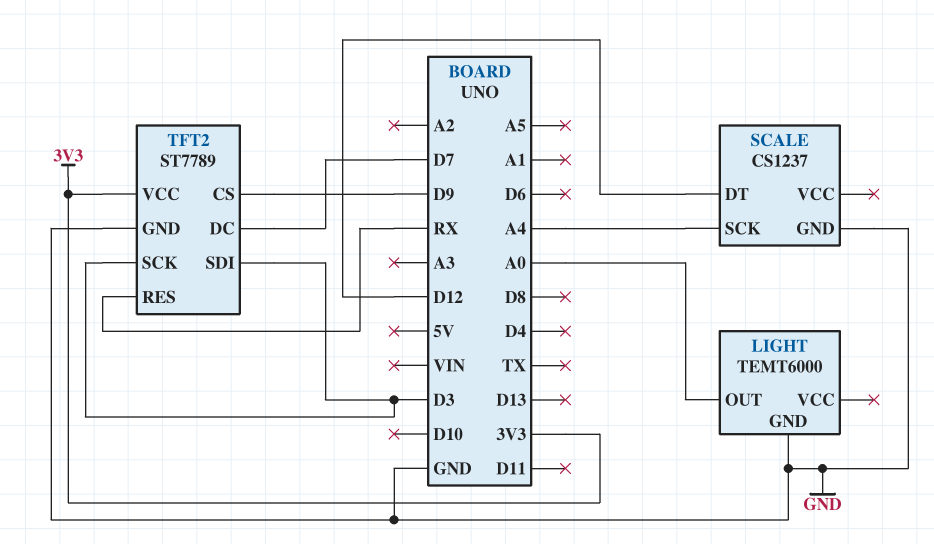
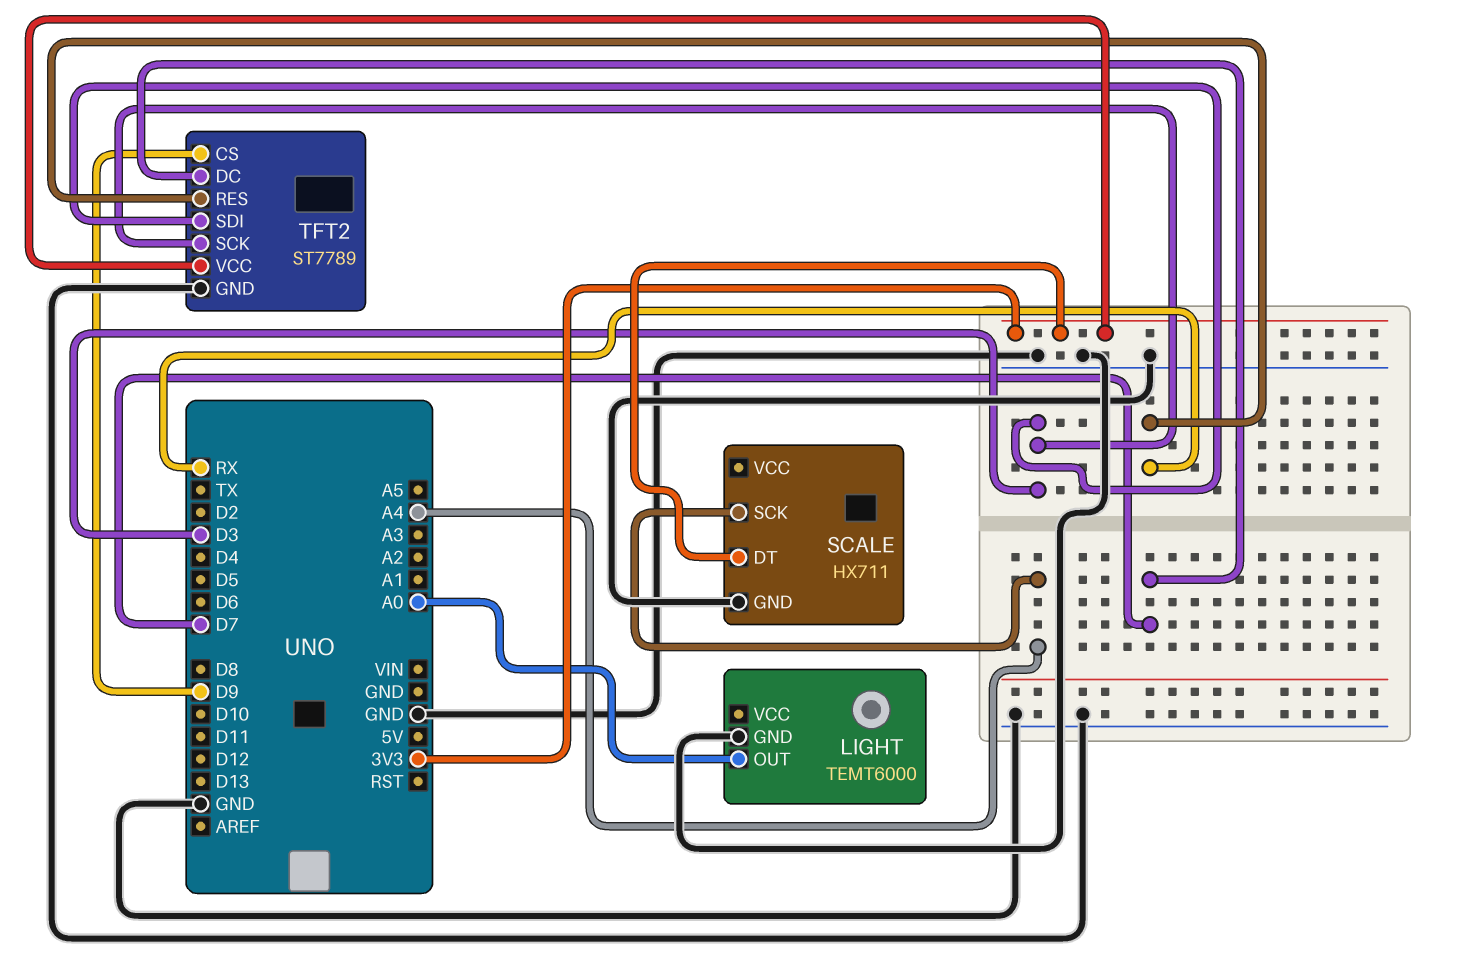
SCALE: CS1237 -> HX711
SCALE pin DT: D12 -> 3V3

